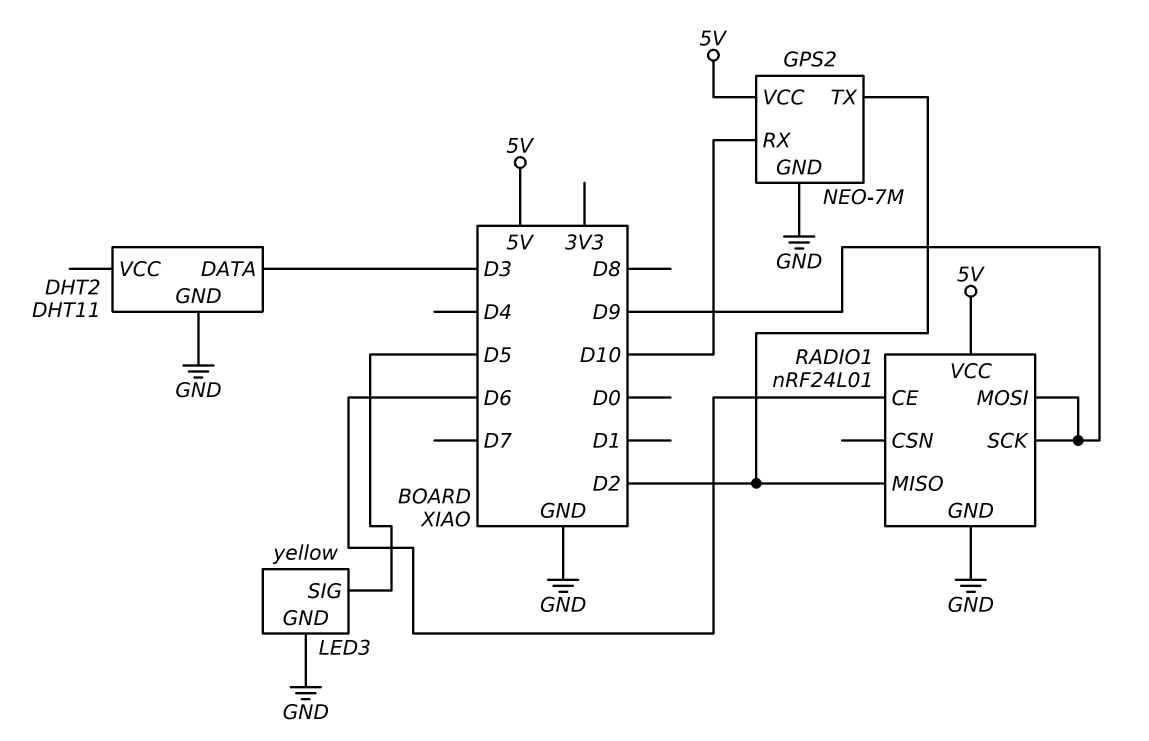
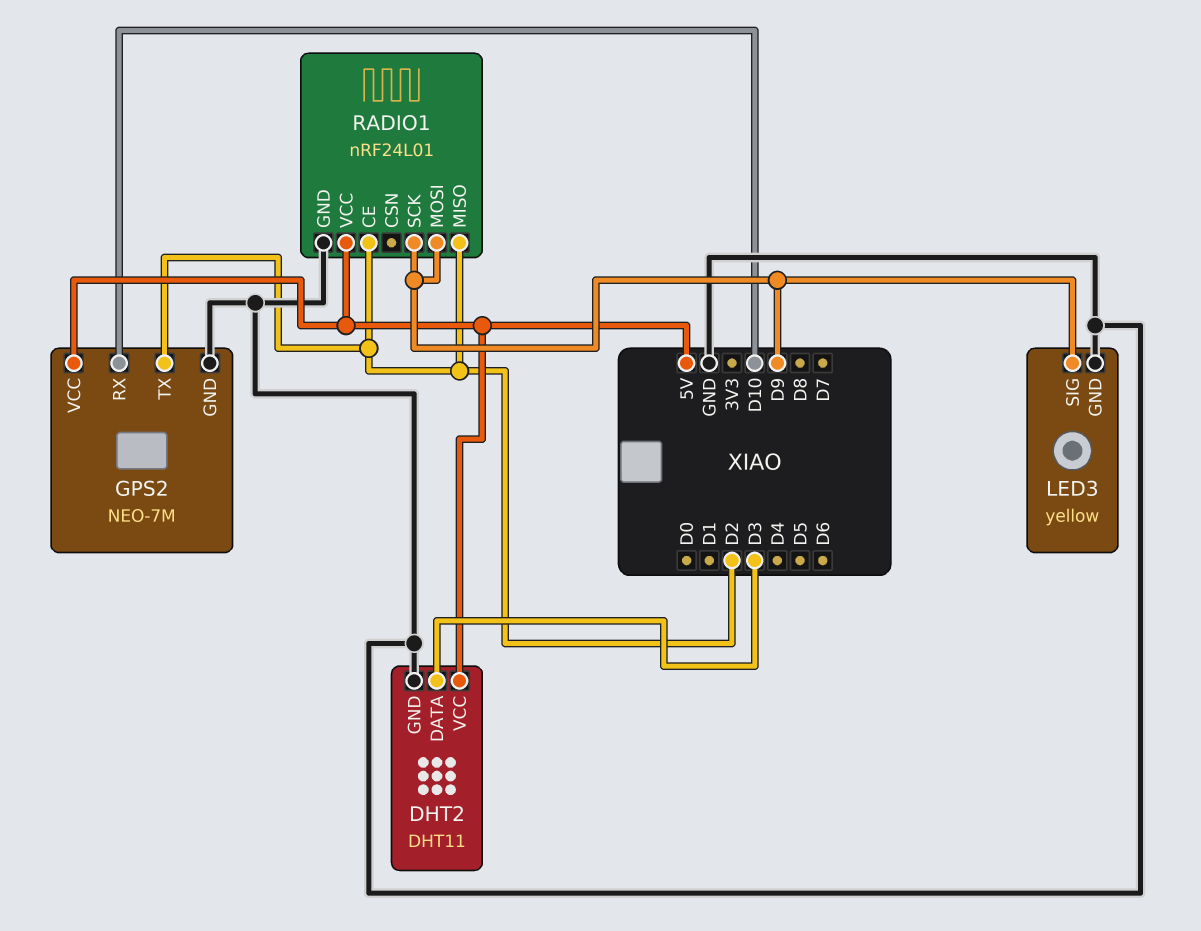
DHT2 pin VCC: none -> 5V
LED3 pin SIG: D5 -> D9
RADIO1 pin CE: D6 -> D2

